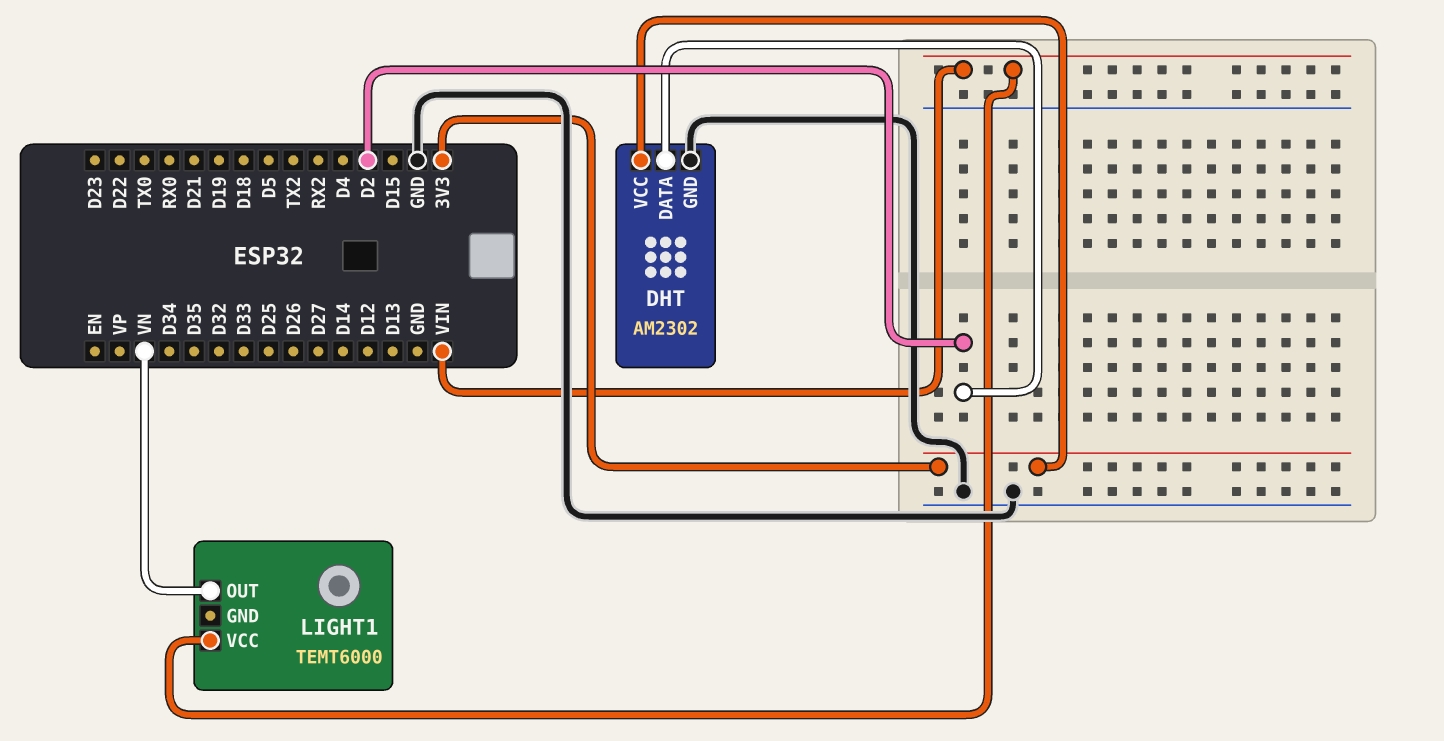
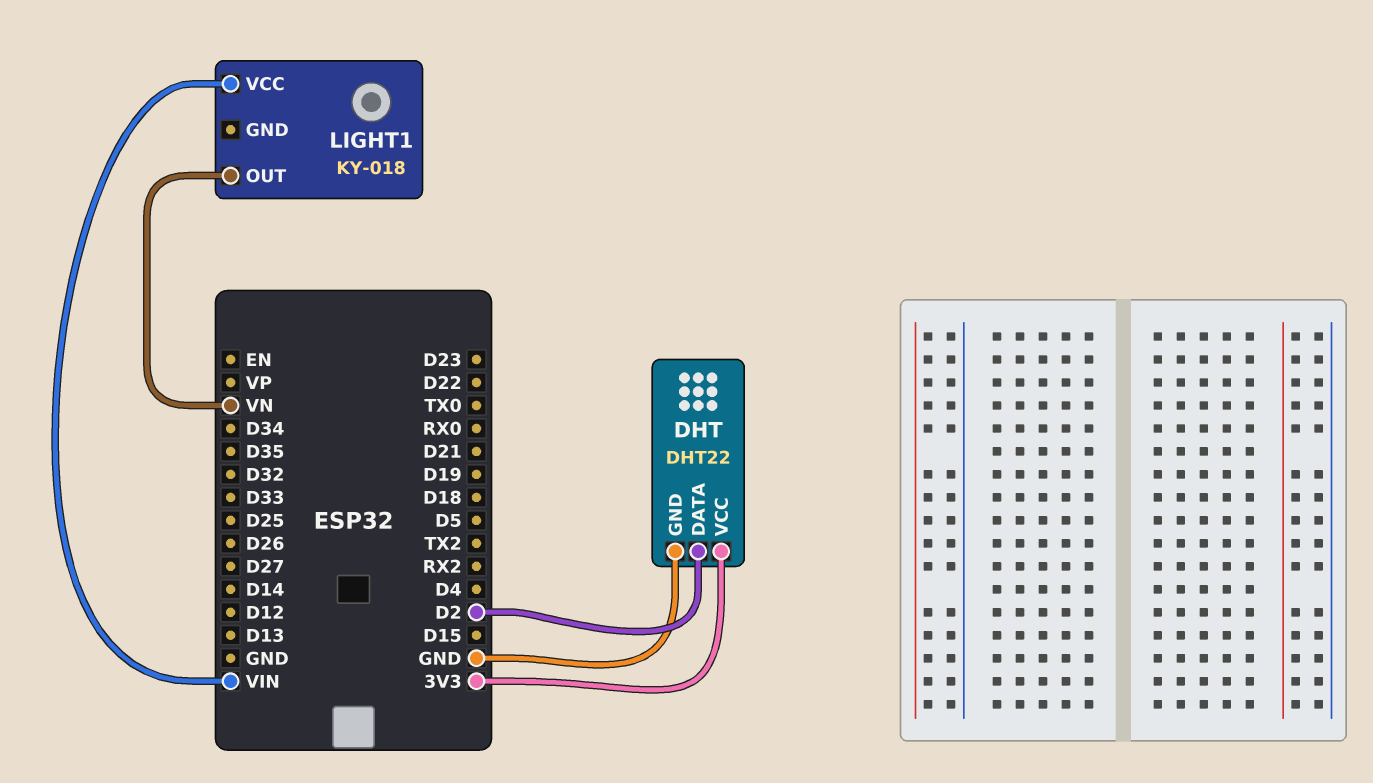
DHT: AM2302 -> DHT22
LIGHT1: TEMT6000 -> KY-018

